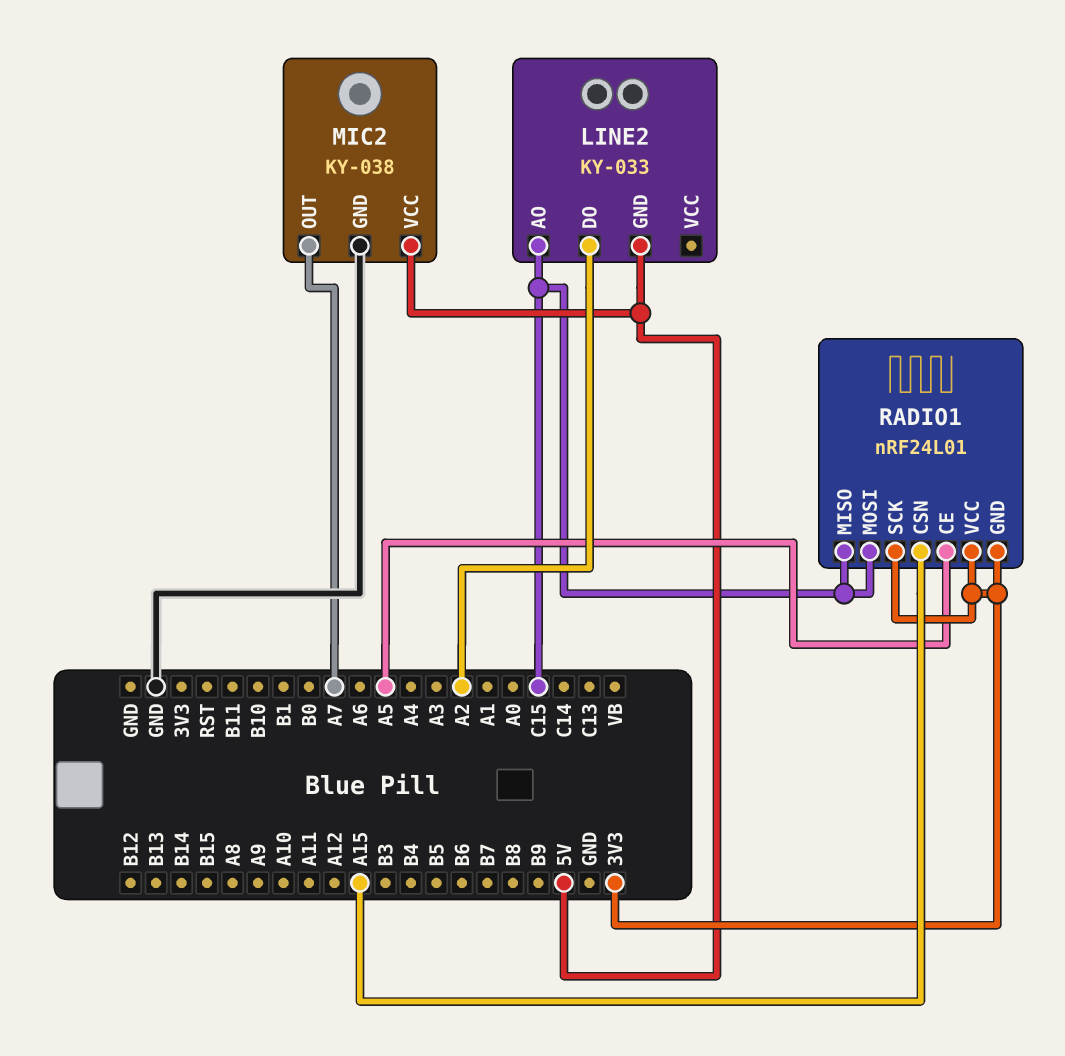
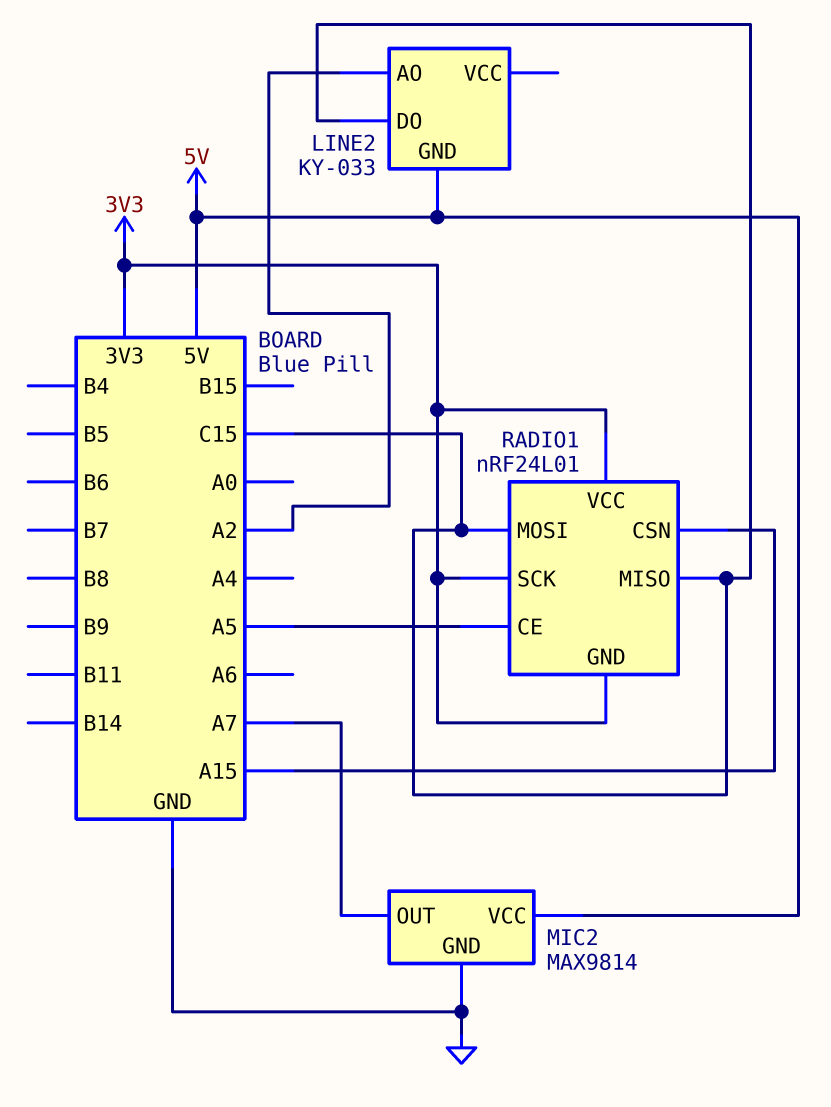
LINE2 pin AO: C15 -> A2
LINE2 pin DO: A2 -> C15
MIC2: KY-038 -> MAX9814

